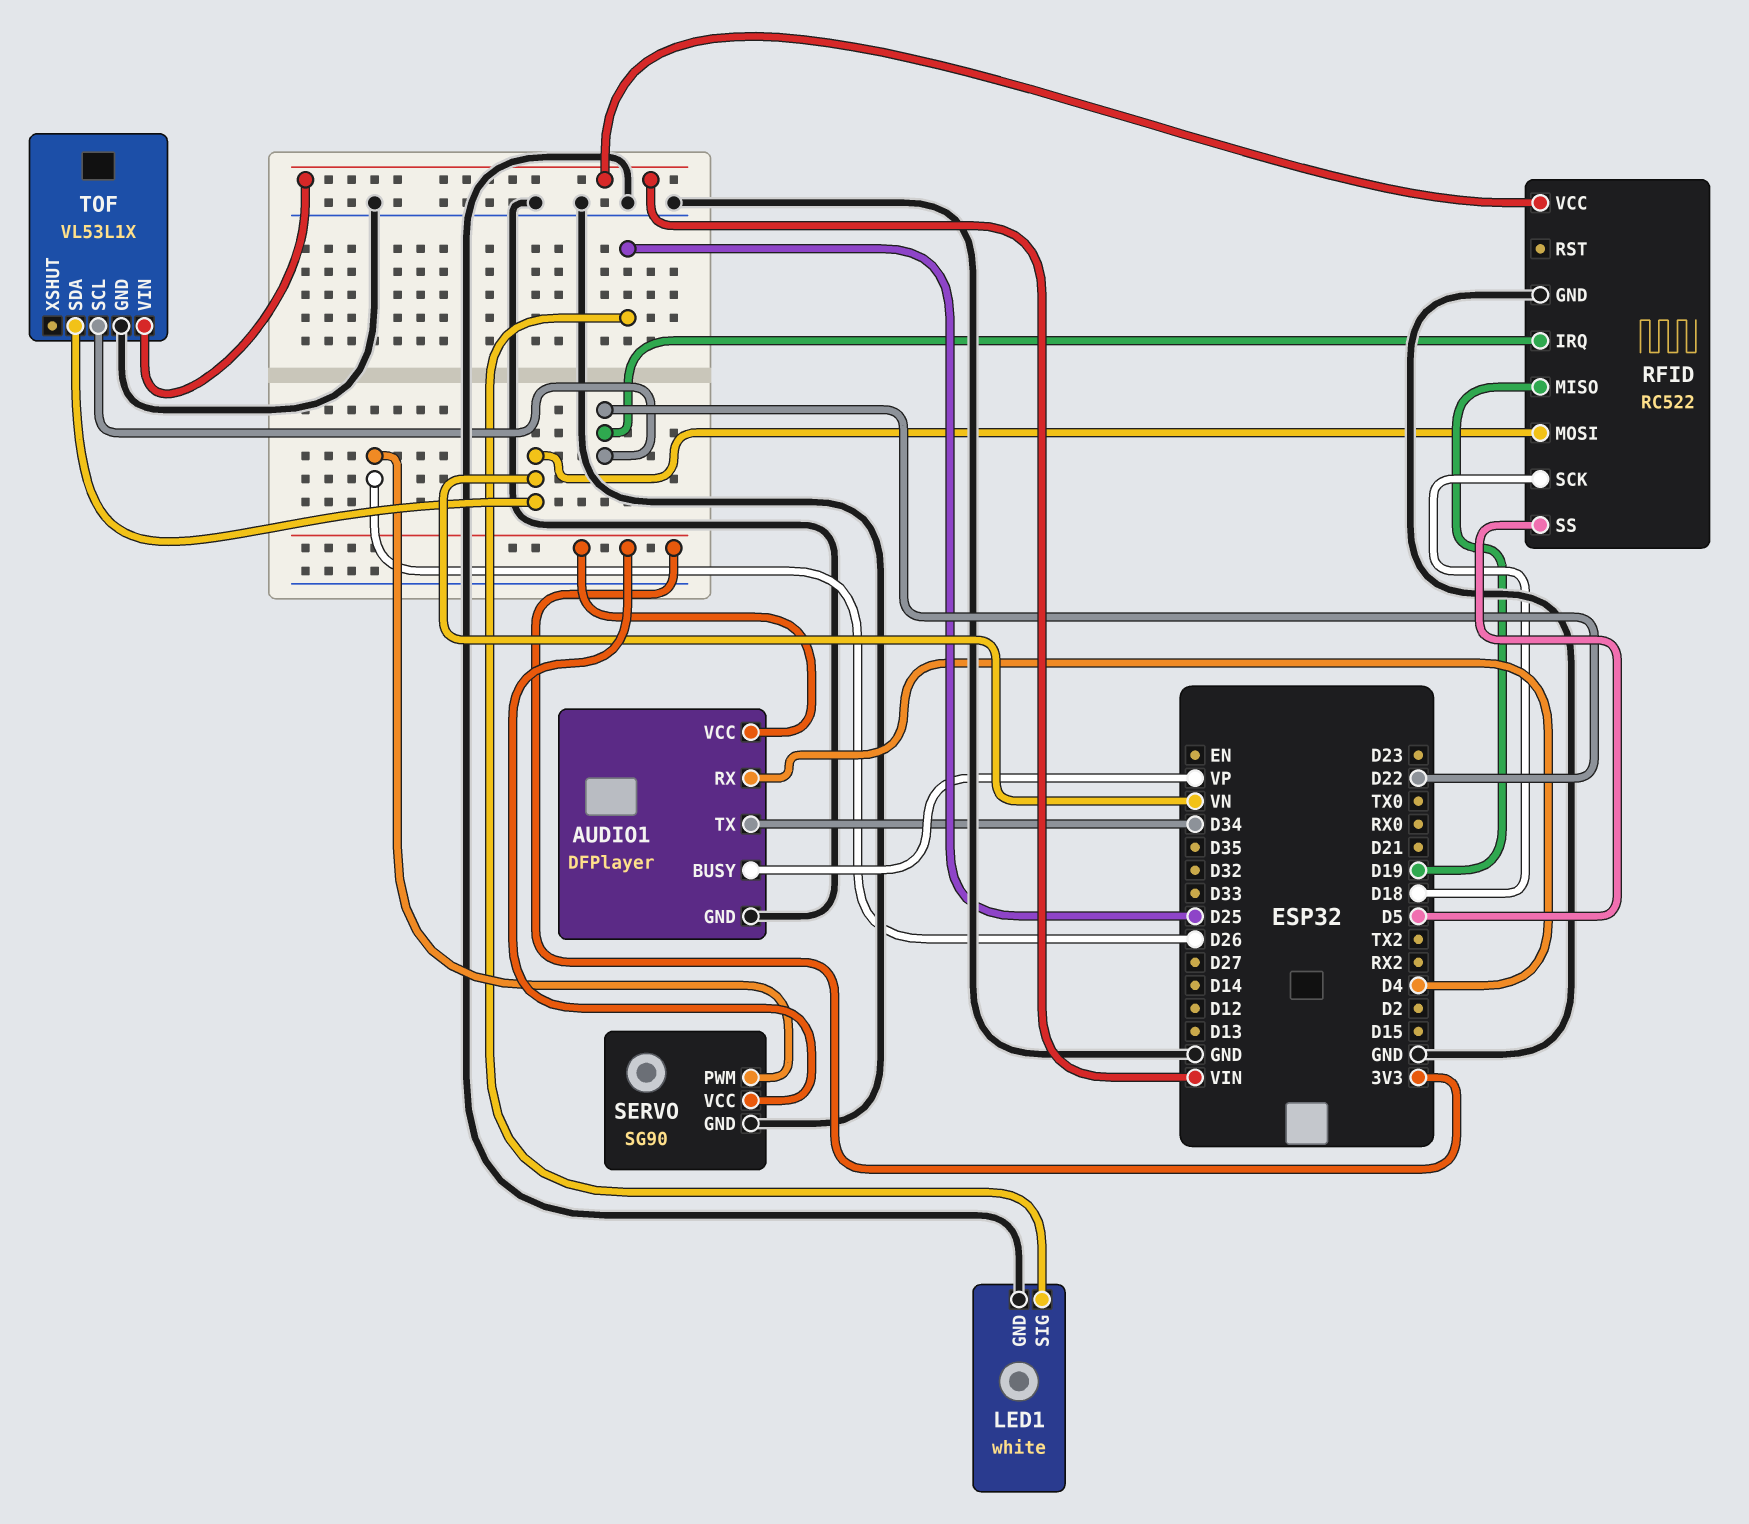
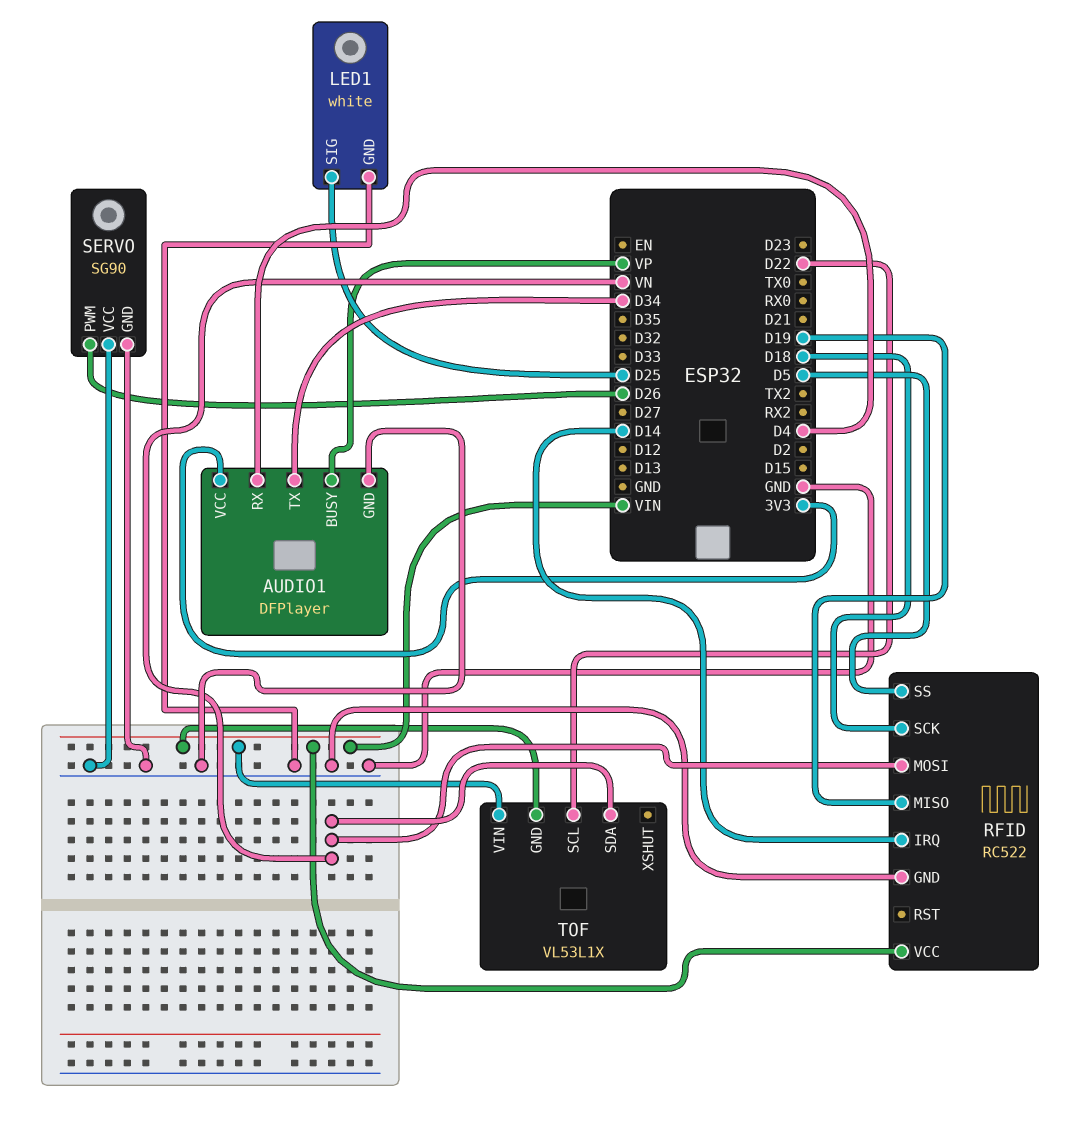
RFID pin IRQ: D22 -> D14
SERVO pin VCC: 3V3 -> GND
TOF pin GND: GND -> VIN

